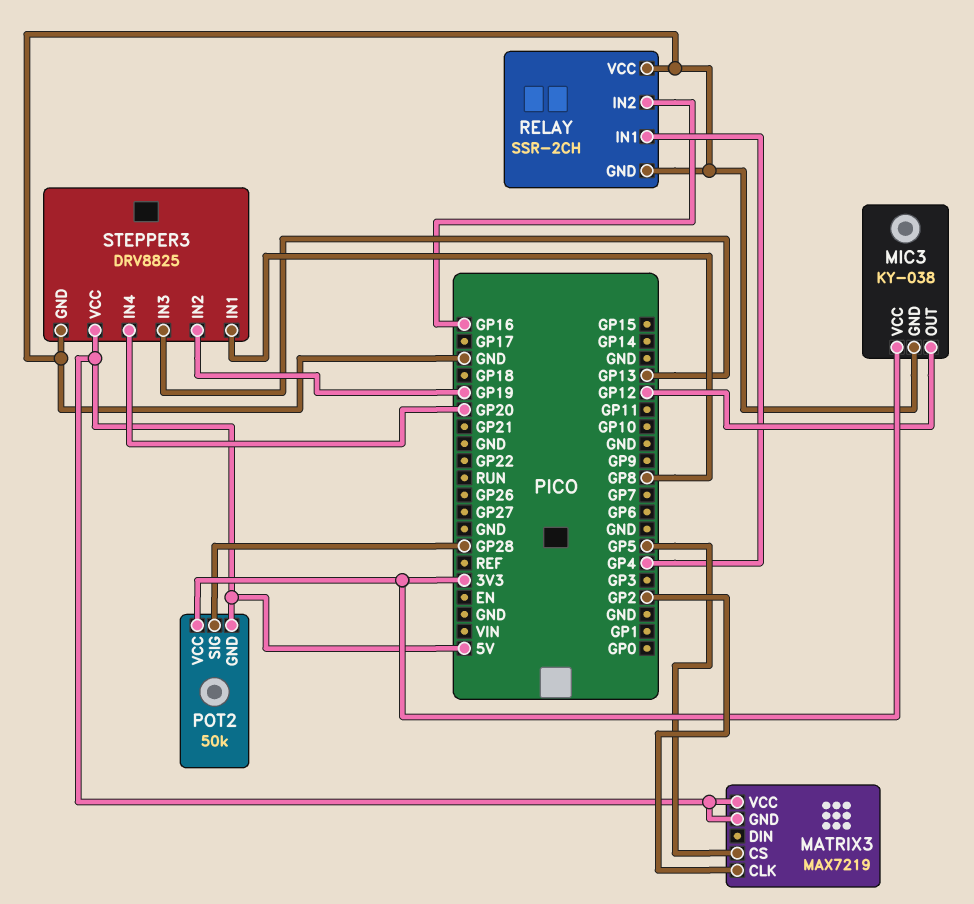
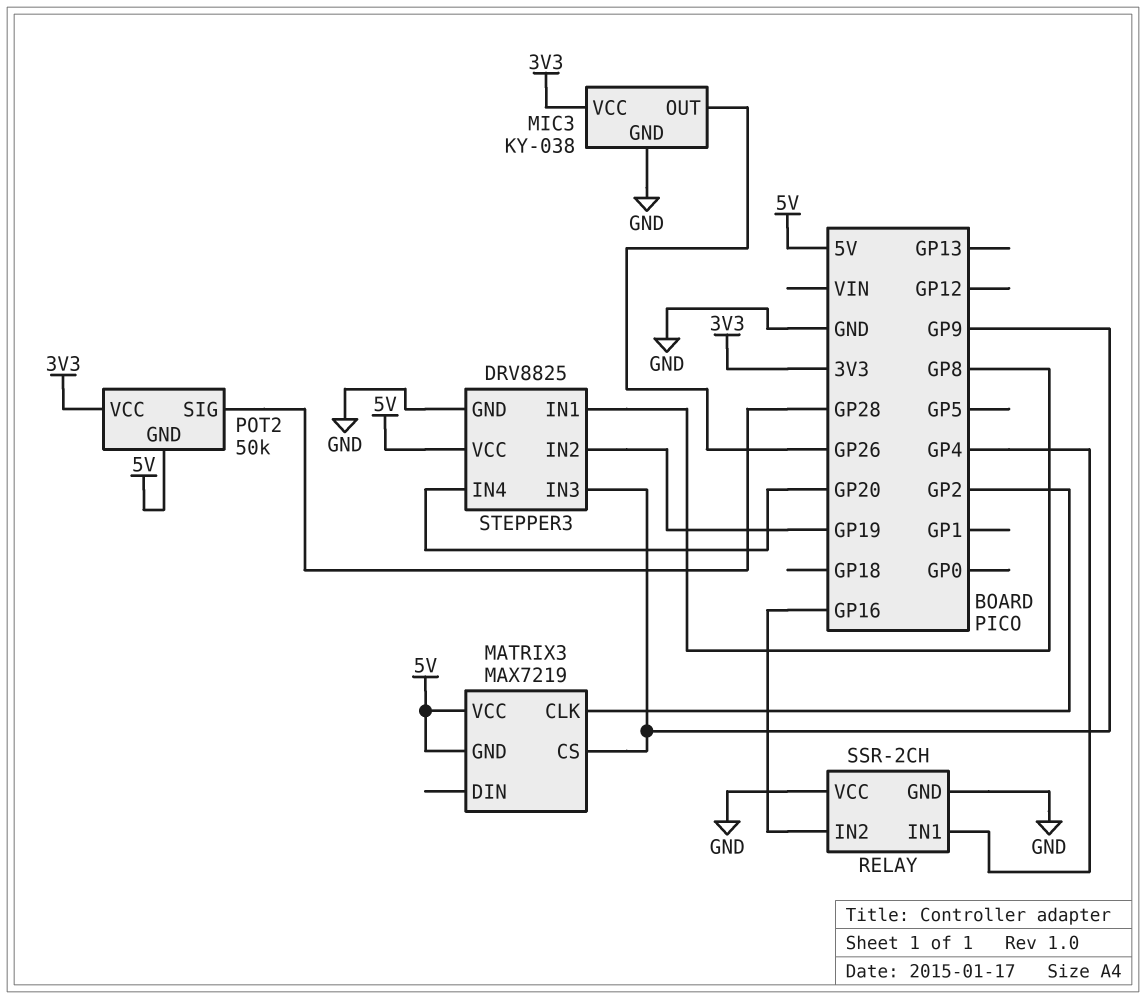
MATRIX3 pin CS: GP5 -> GP9
MIC3 pin OUT: GP12 -> GP26
STEPPER3 pin IN3: GP13 -> GP9

